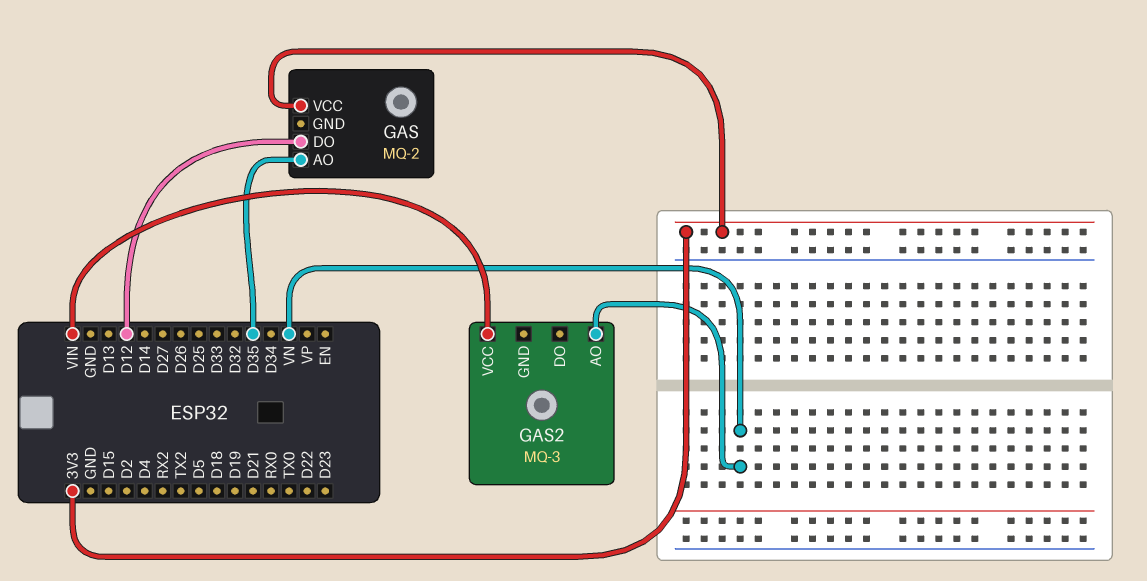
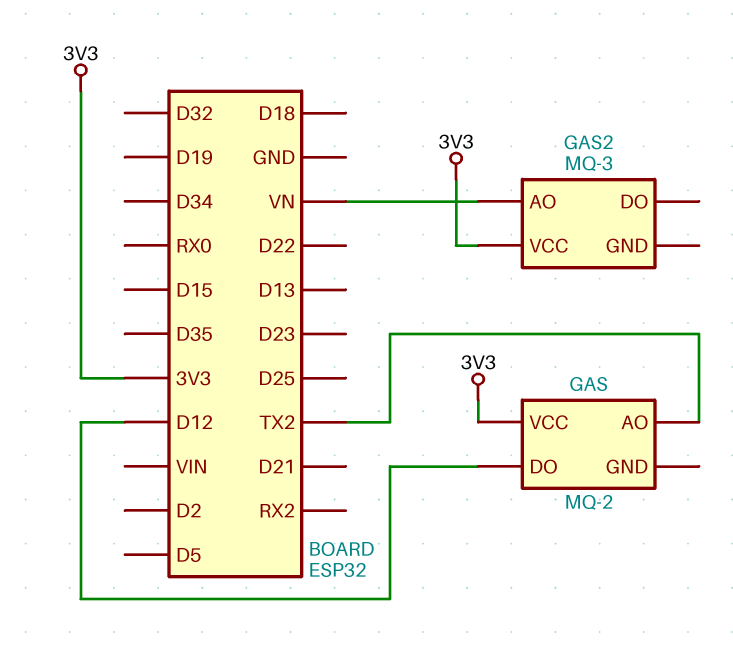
GAS pin AO: D35 -> TX2
GAS2 pin VCC: VIN -> 3V3

